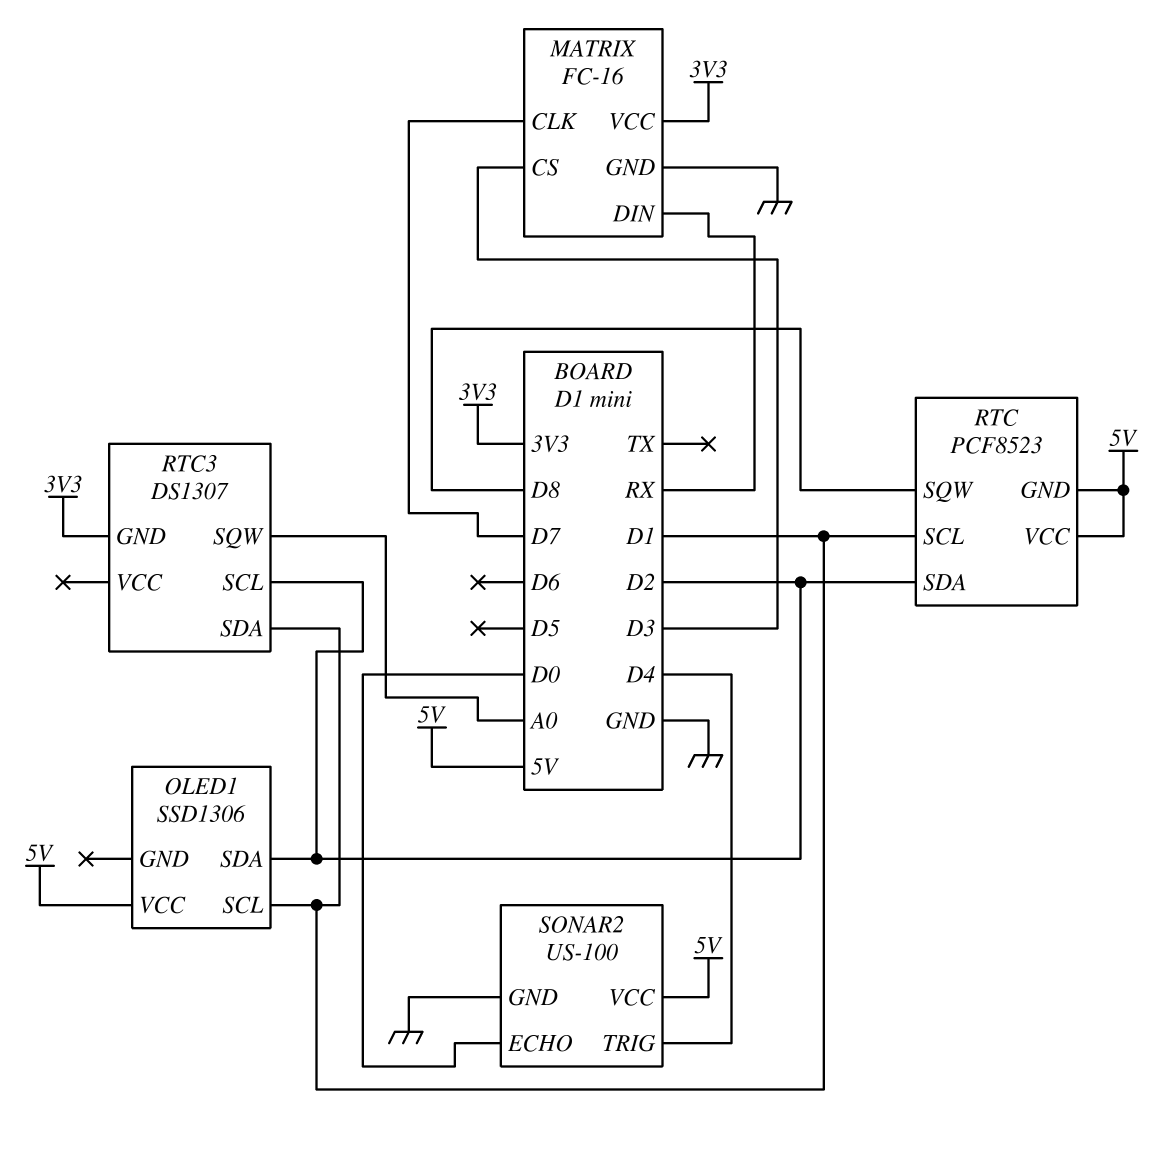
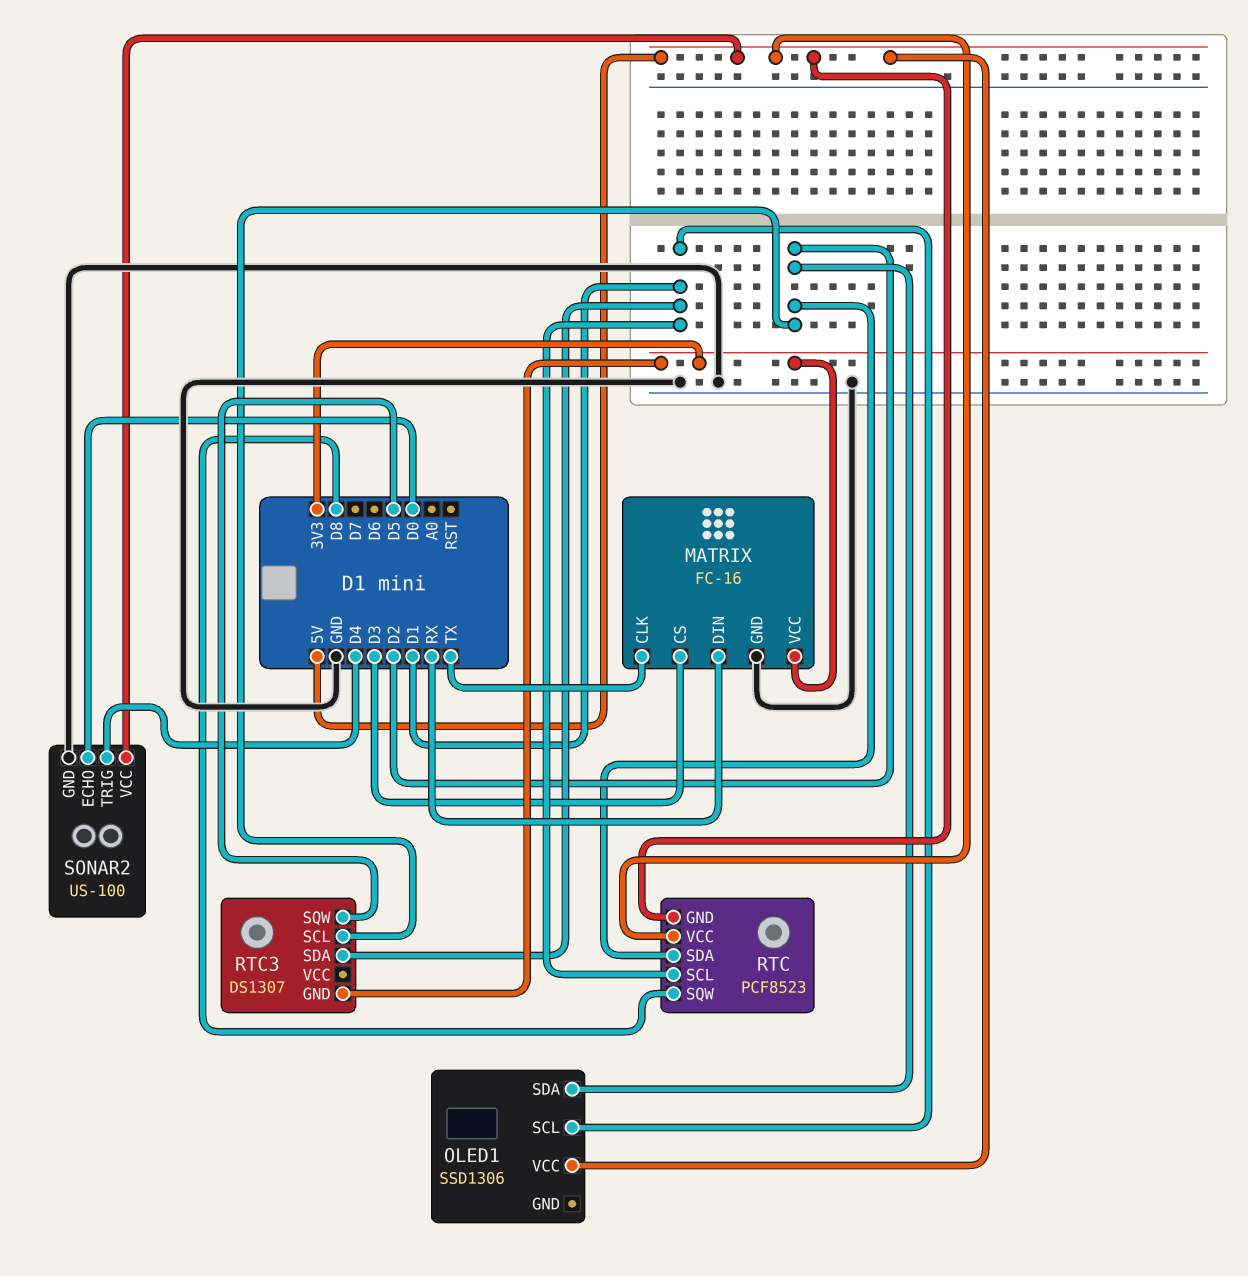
MATRIX pin CLK: D7 -> TX
RTC3 pin SQW: A0 -> D5

